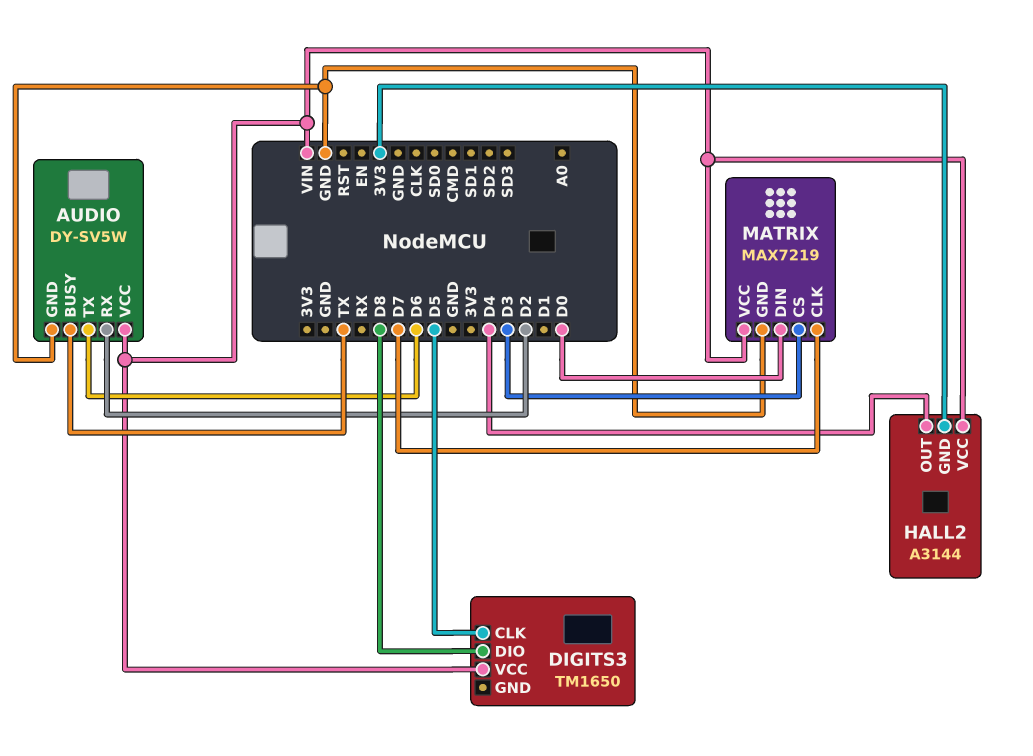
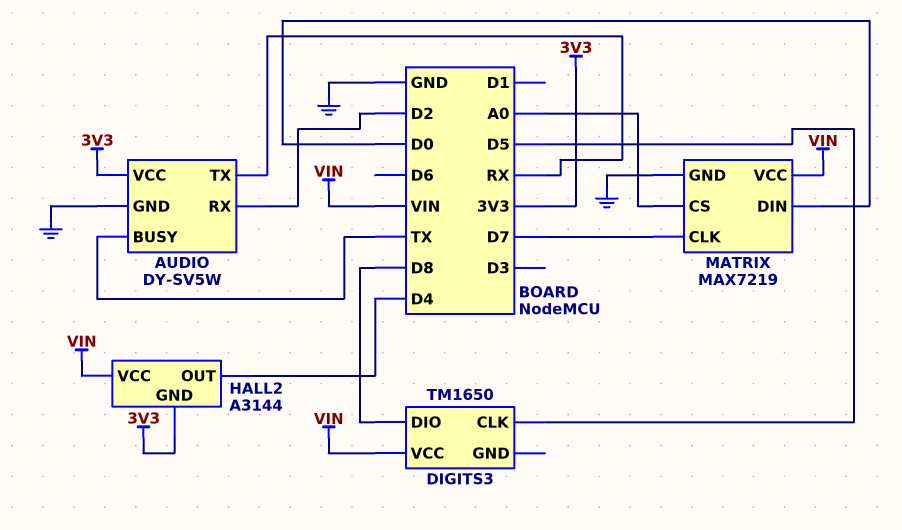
AUDIO pin TX: D6 -> RX
AUDIO pin VCC: VIN -> 3V3
MATRIX pin CS: D3 -> A0

